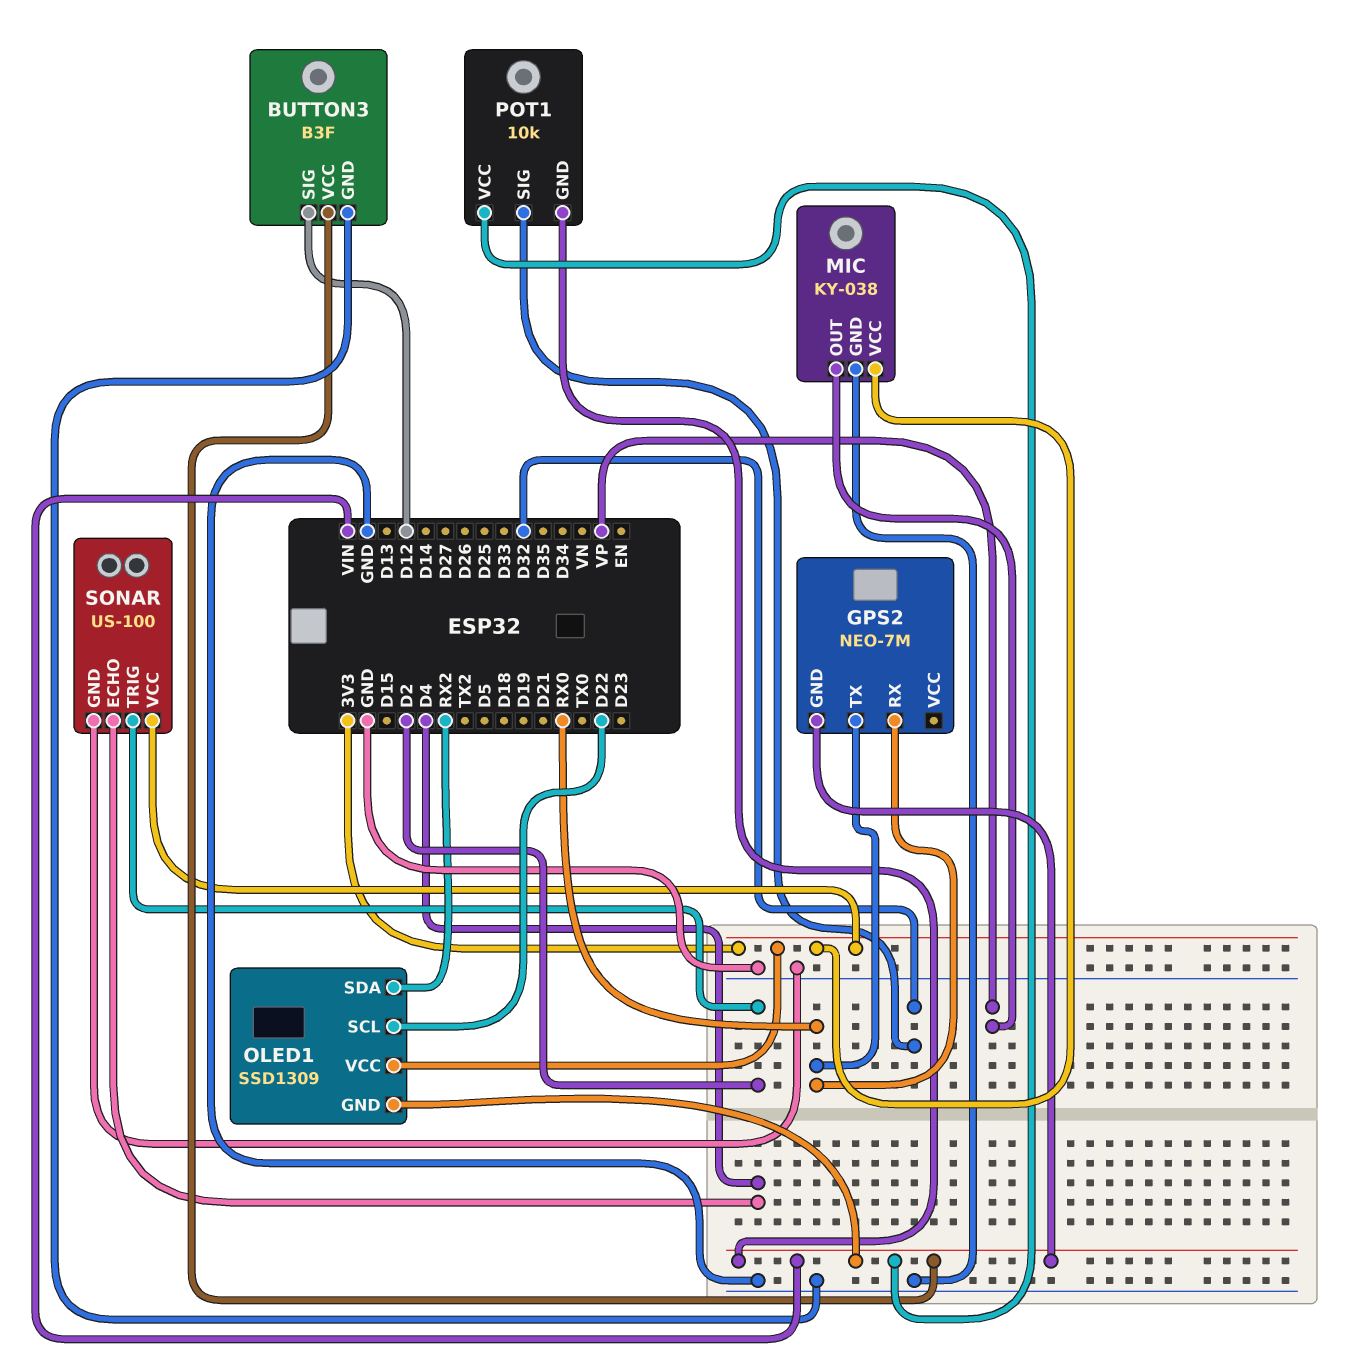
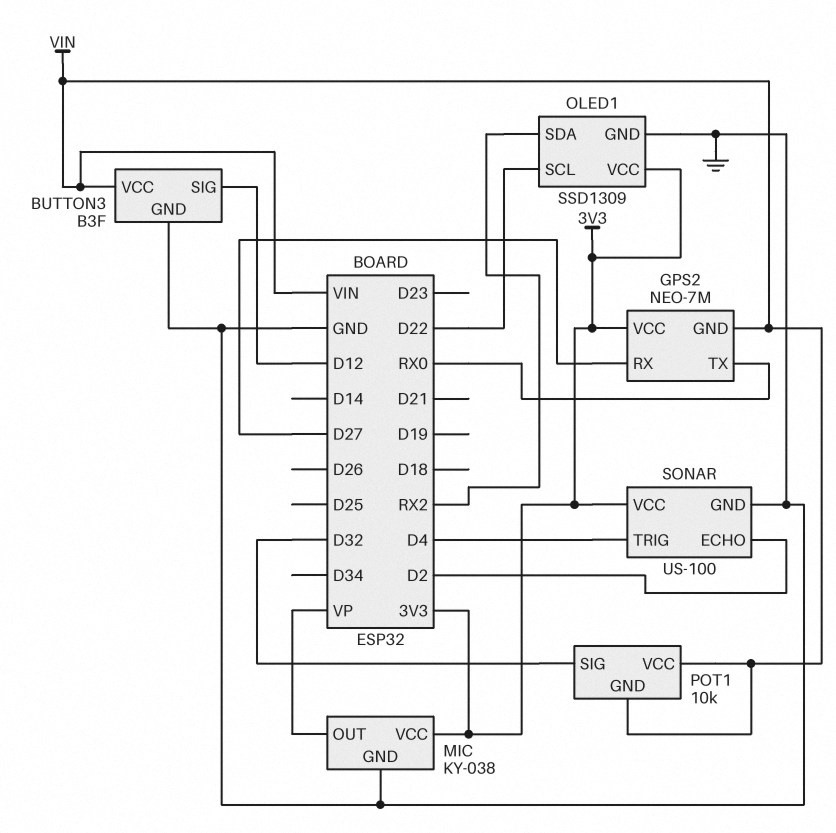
GPS2 pin RX: RX0 -> D27
GPS2 pin VCC: none -> 3V3
OLED1 pin GND: VIN -> GND
SONAR pin ECHO: D4 -> D2
SONAR pin TRIG: D2 -> D4

